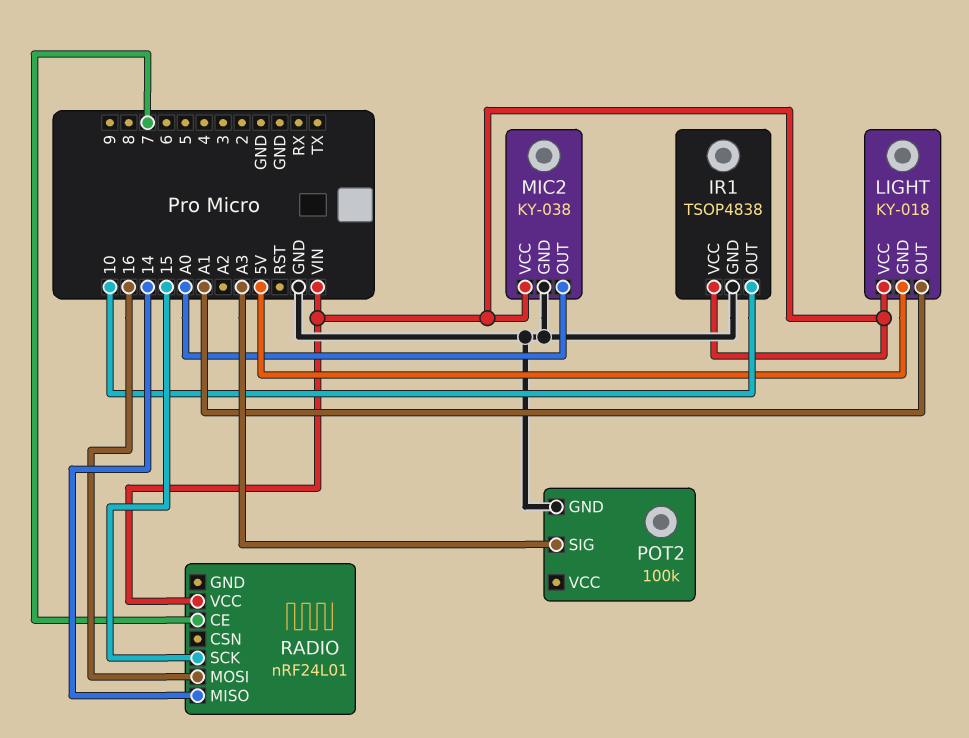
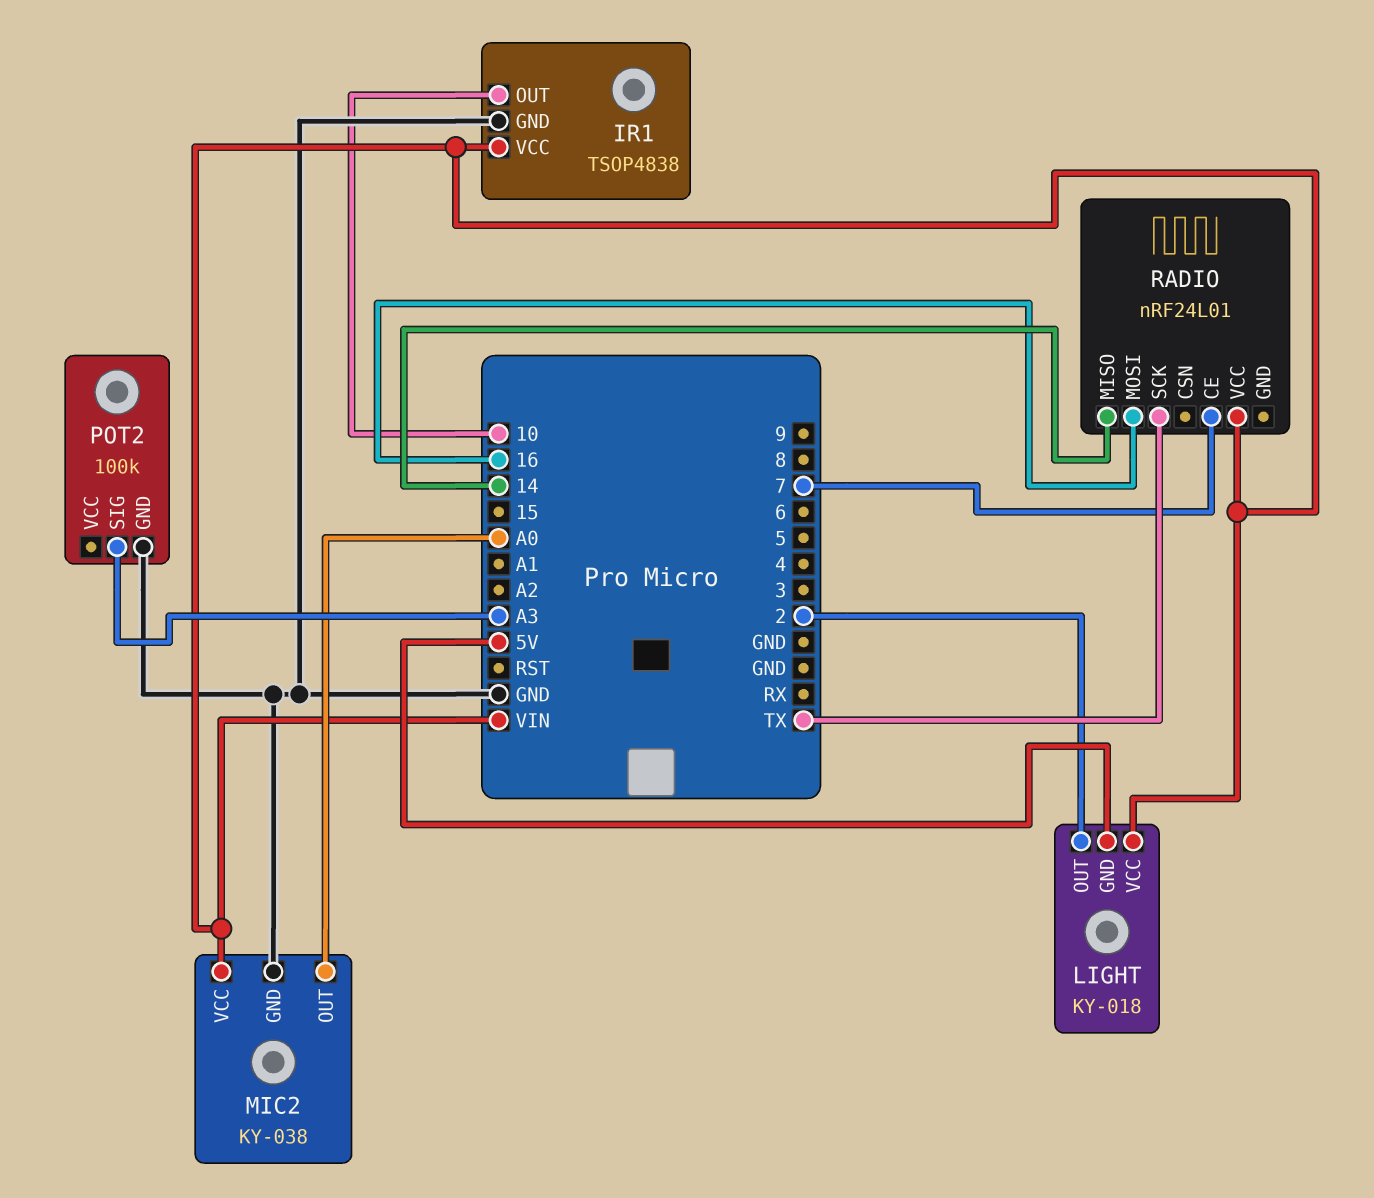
LIGHT pin OUT: A1 -> 2
RADIO pin SCK: 15 -> TX

